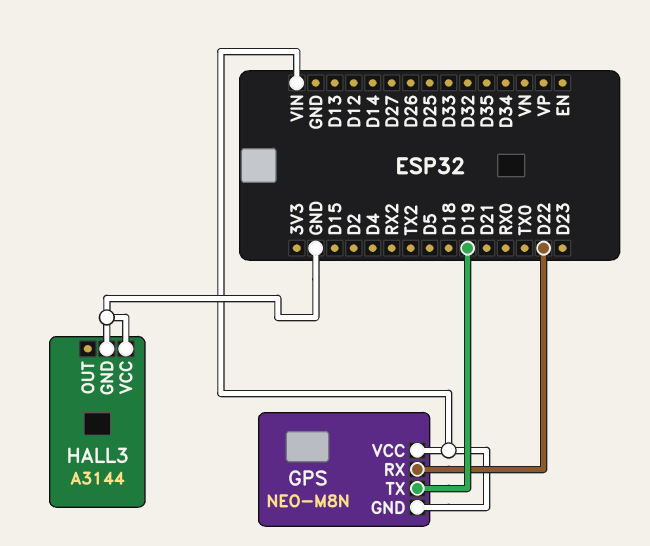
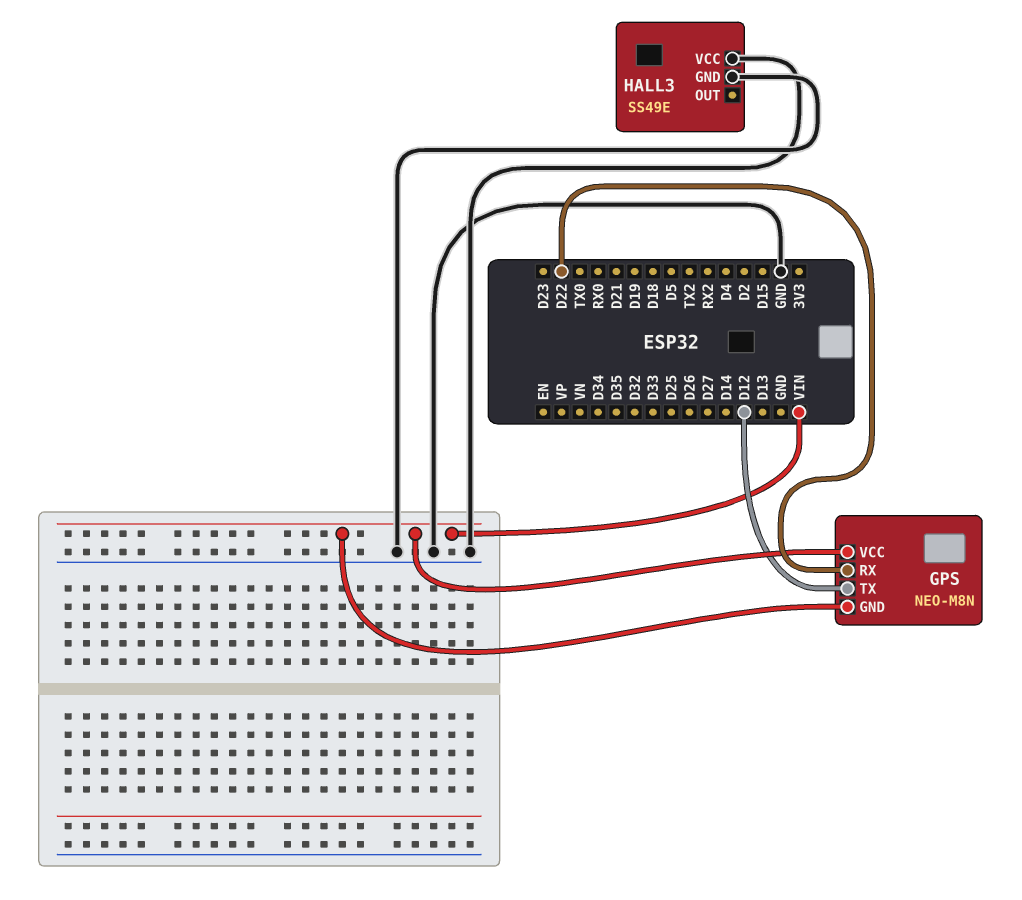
GPS pin TX: D19 -> D12
HALL3: A3144 -> SS49E

